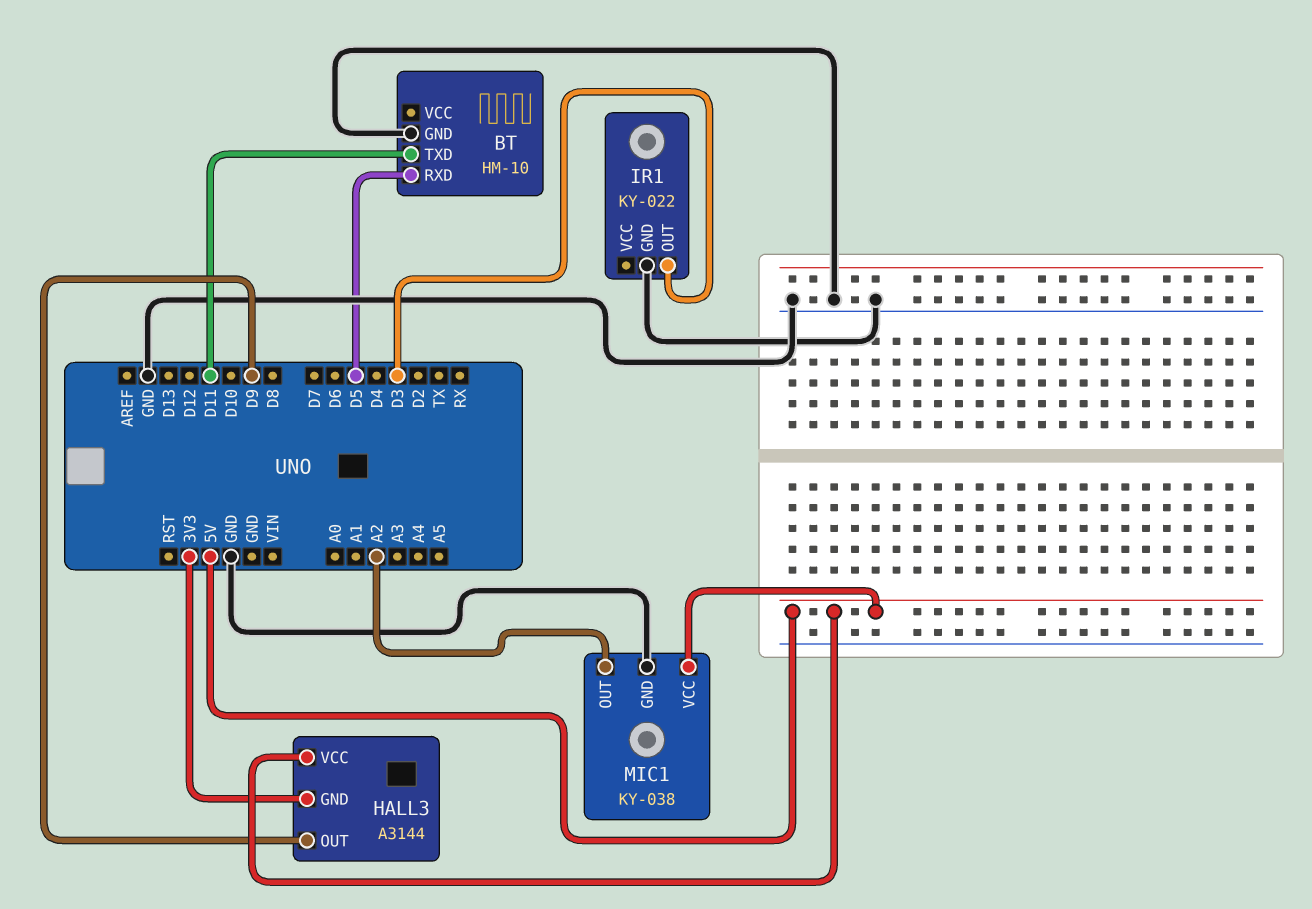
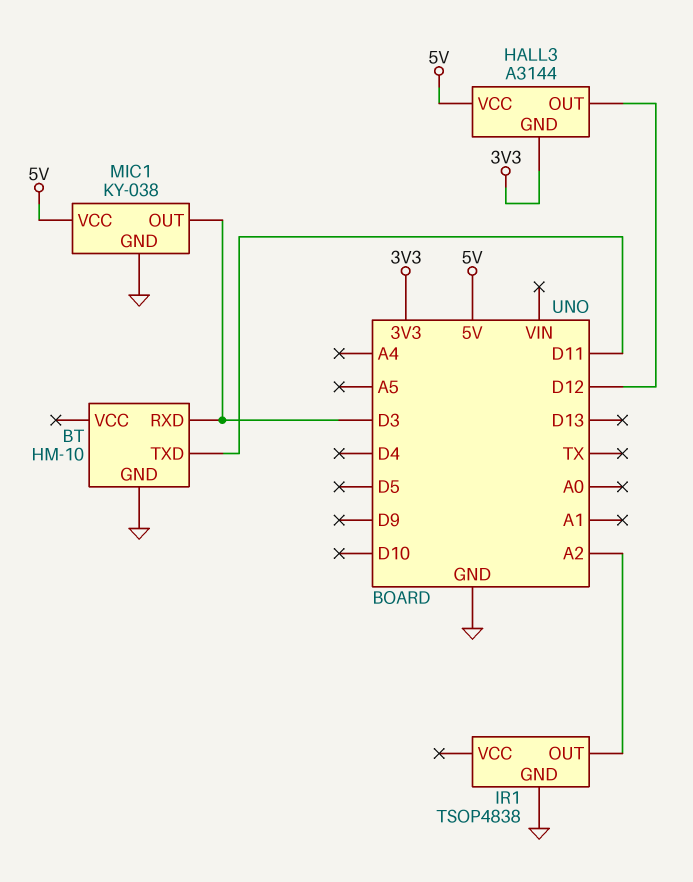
BT pin RXD: D5 -> D3
HALL3 pin OUT: D9 -> D12
IR1: KY-022 -> TSOP4838
IR1 pin OUT: D3 -> A2
MIC1 pin OUT: A2 -> D3

